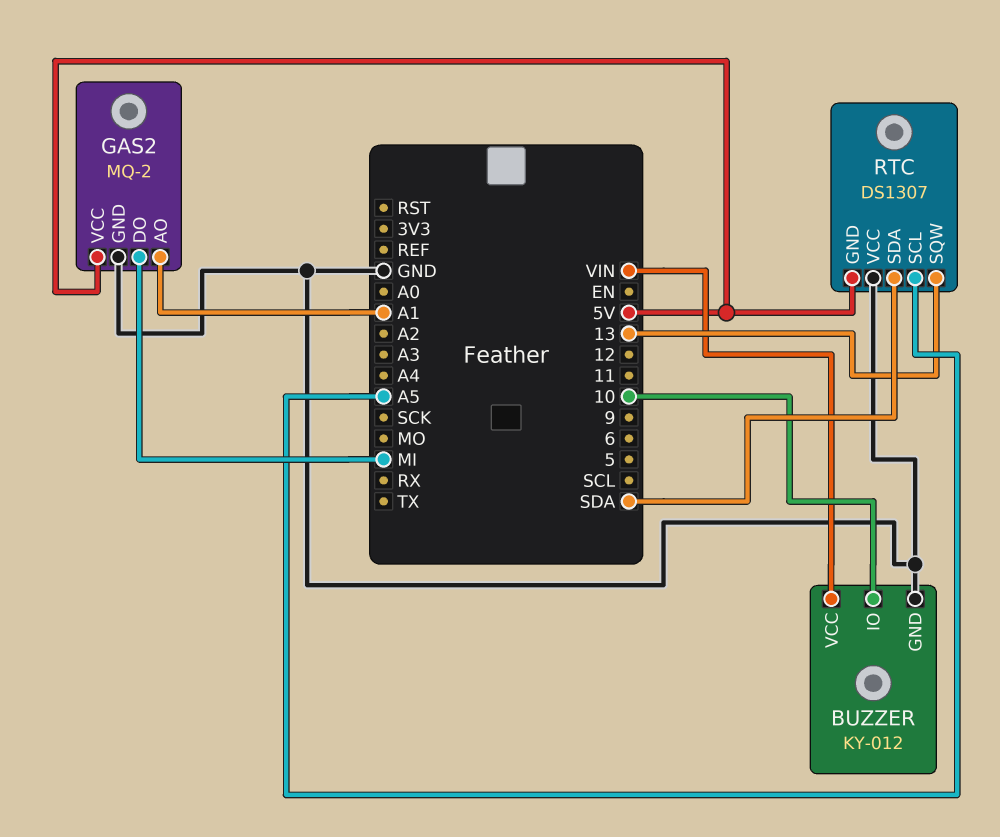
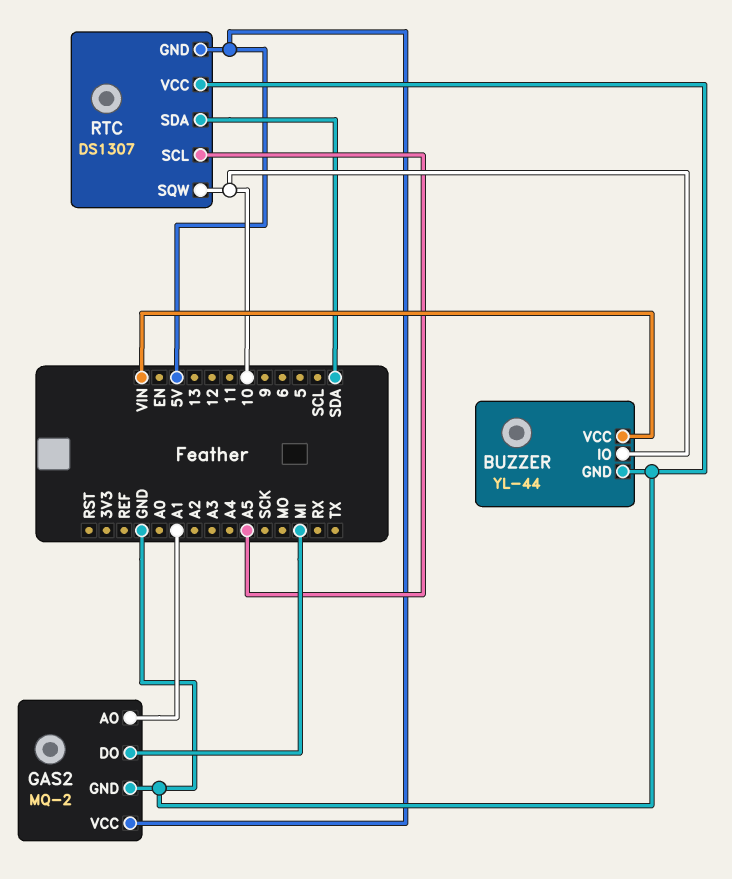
BUZZER: KY-012 -> YL-44
RTC pin SQW: 13 -> 10

